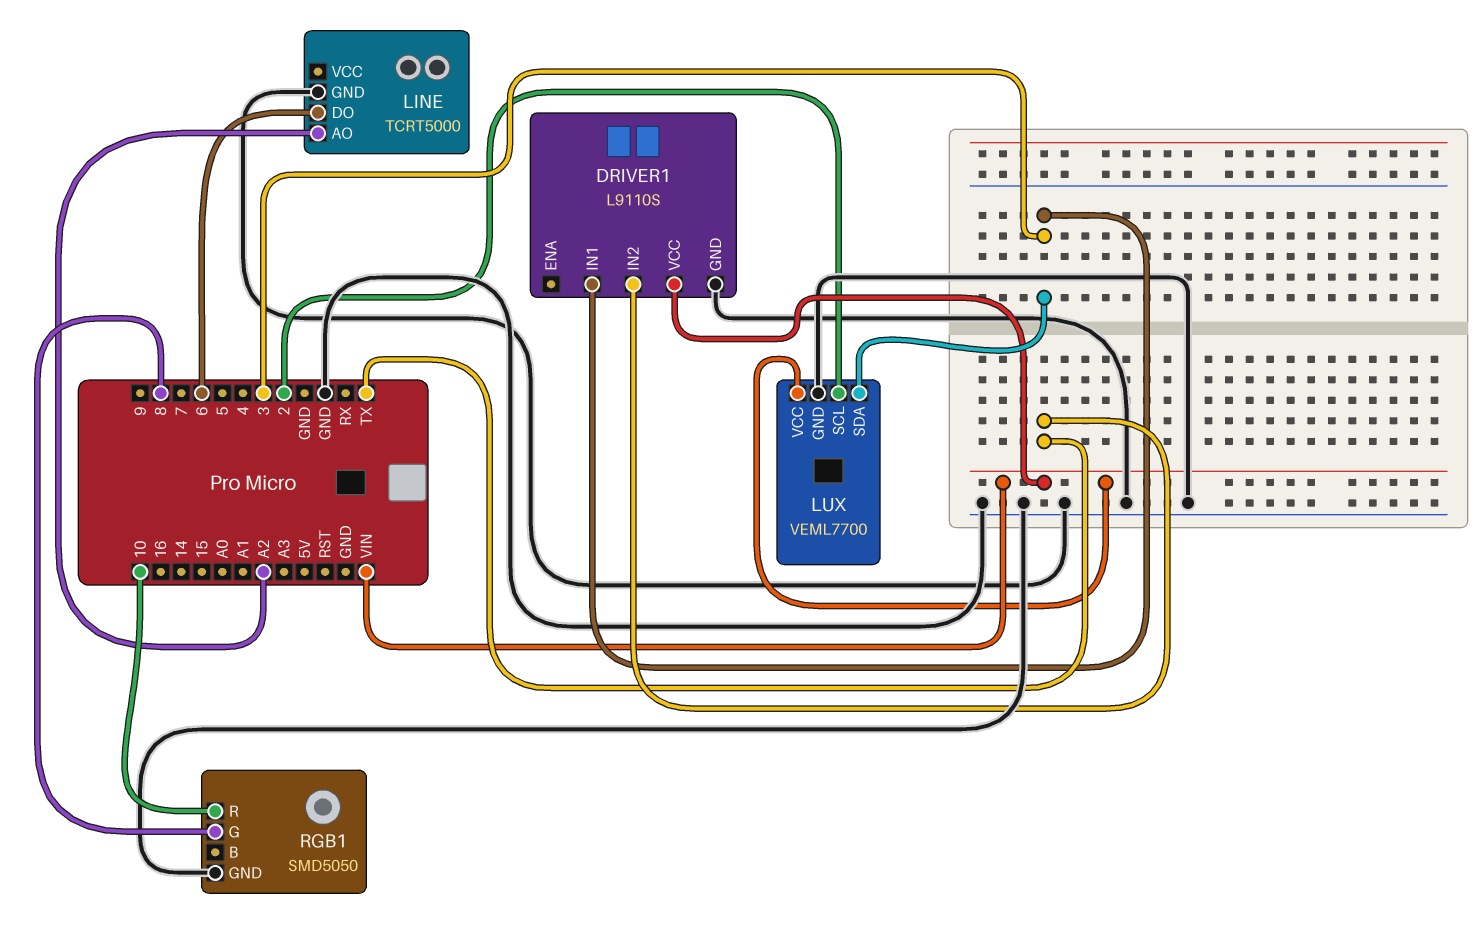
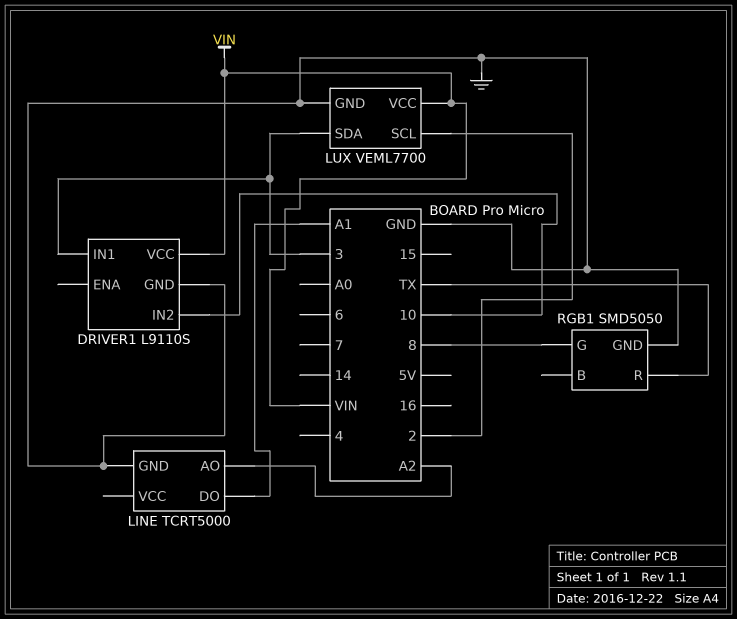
DRIVER1 pin IN2: TX -> 10
LINE pin DO: 6 -> A1
RGB1 pin R: 10 -> TX

